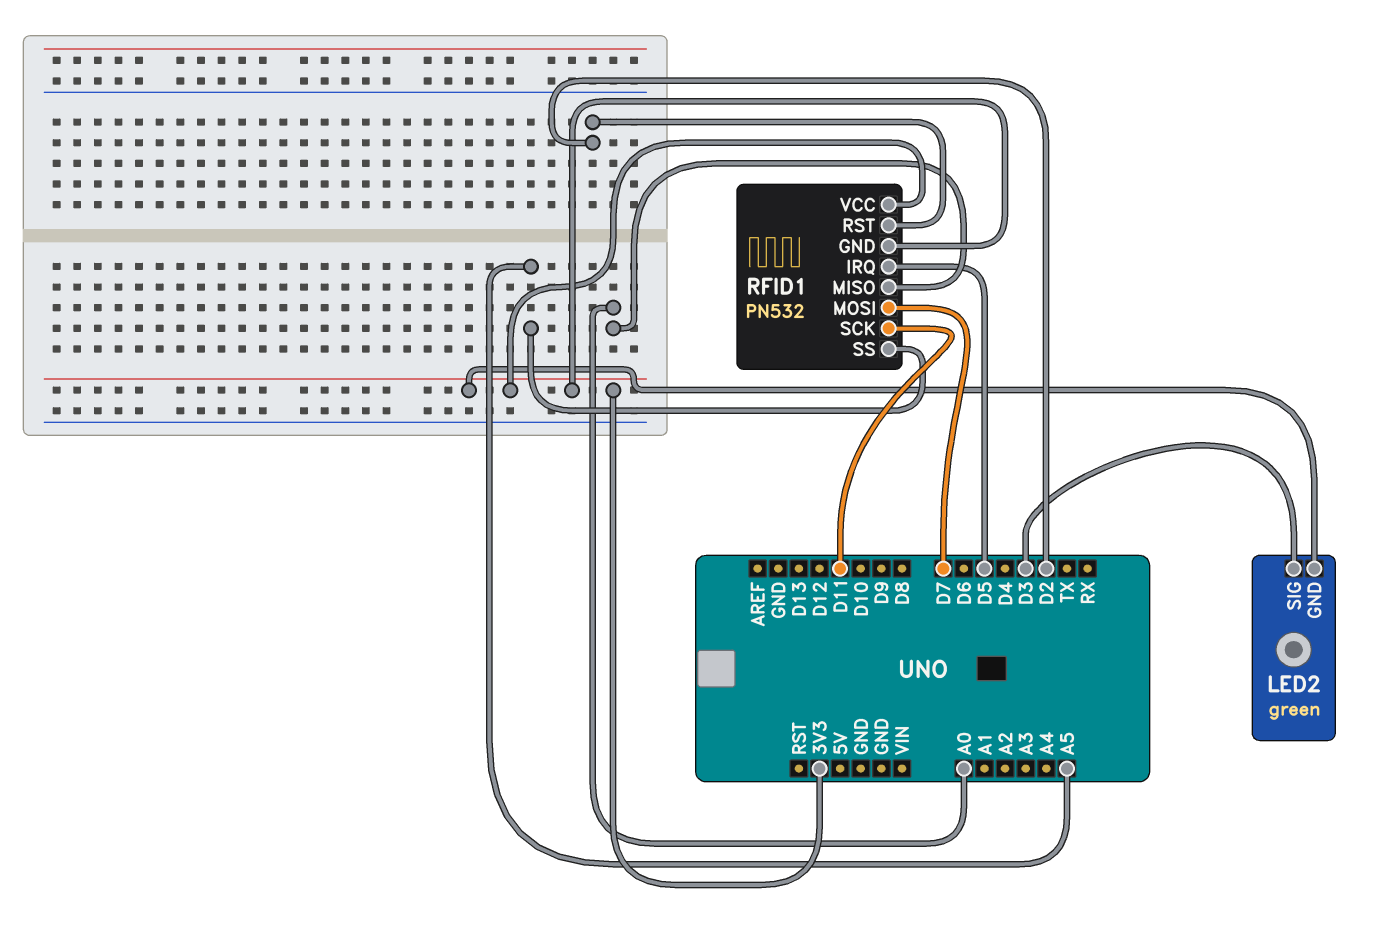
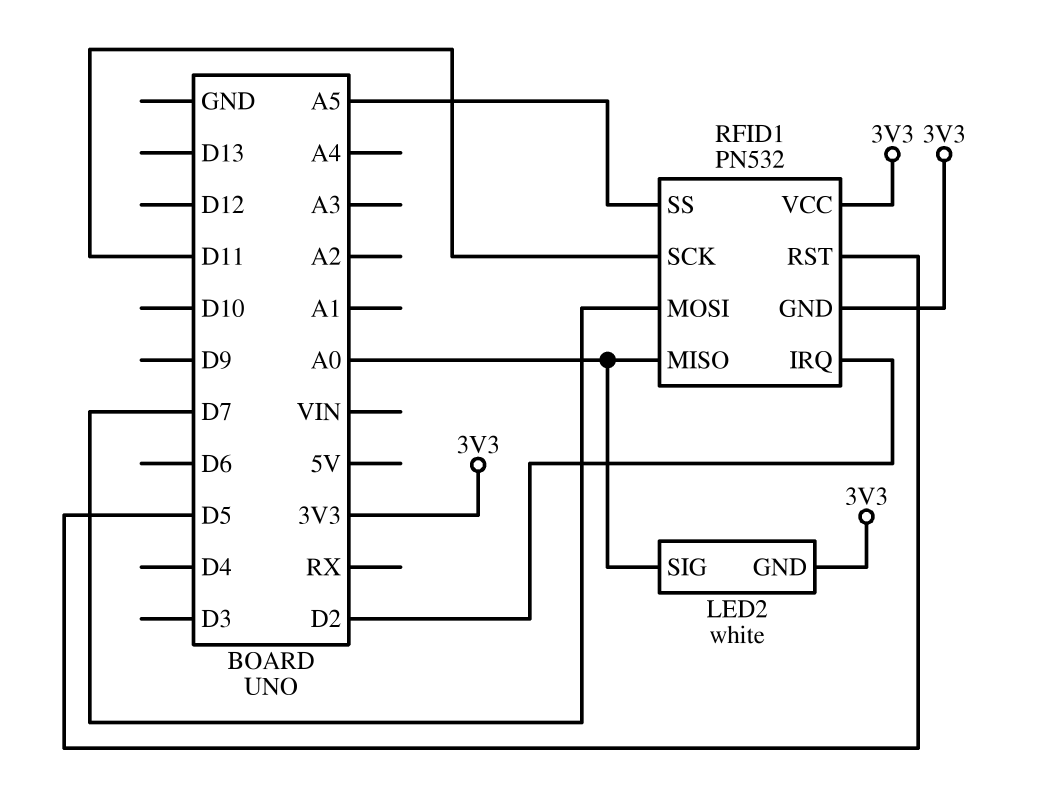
LED2: green -> white
LED2 pin SIG: D3 -> A0
RFID1 pin IRQ: D5 -> D2
RFID1 pin RST: D2 -> D5

